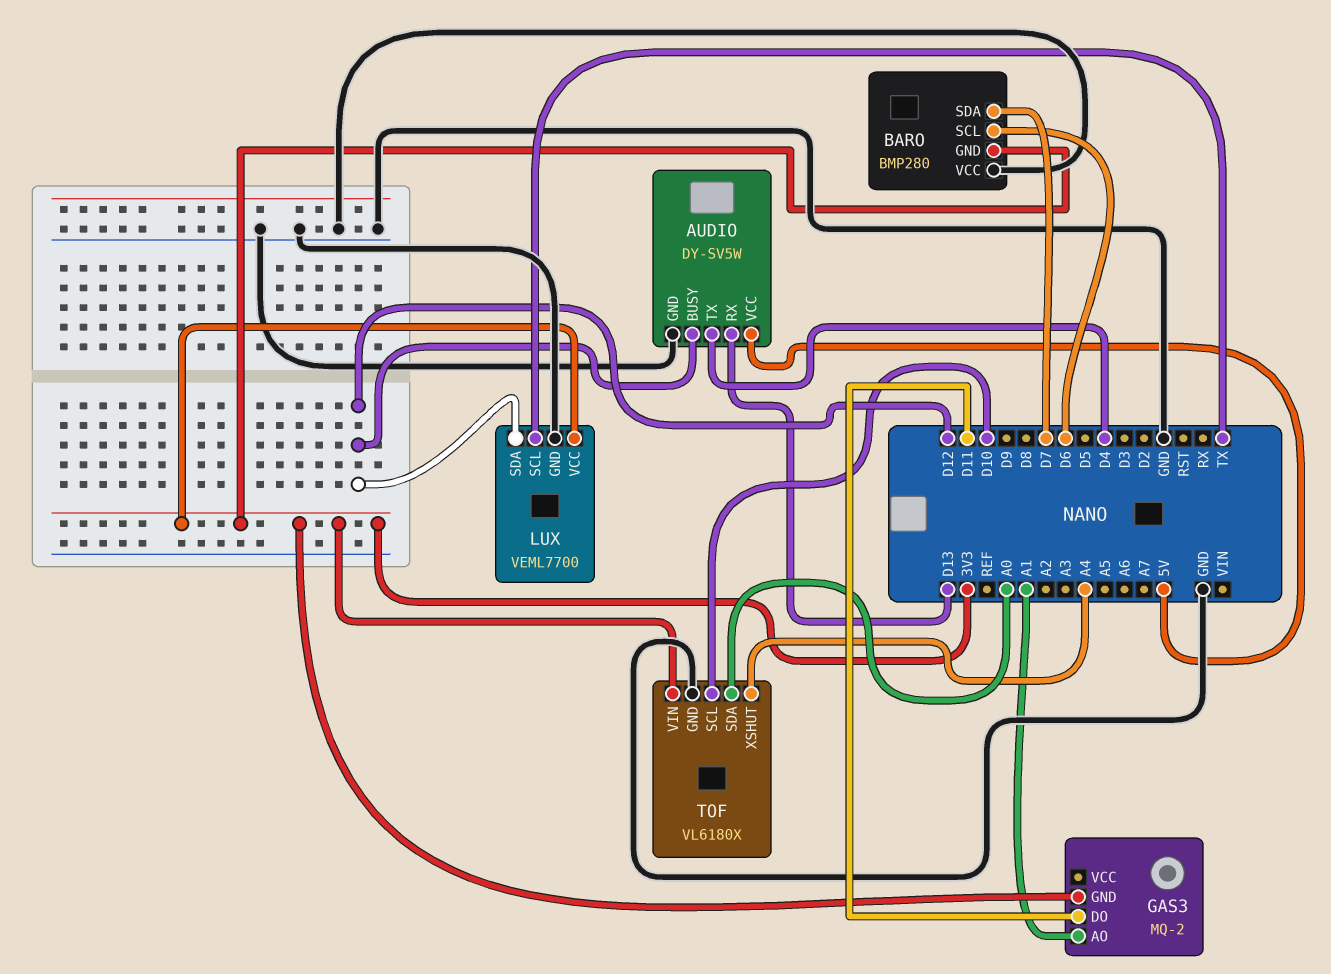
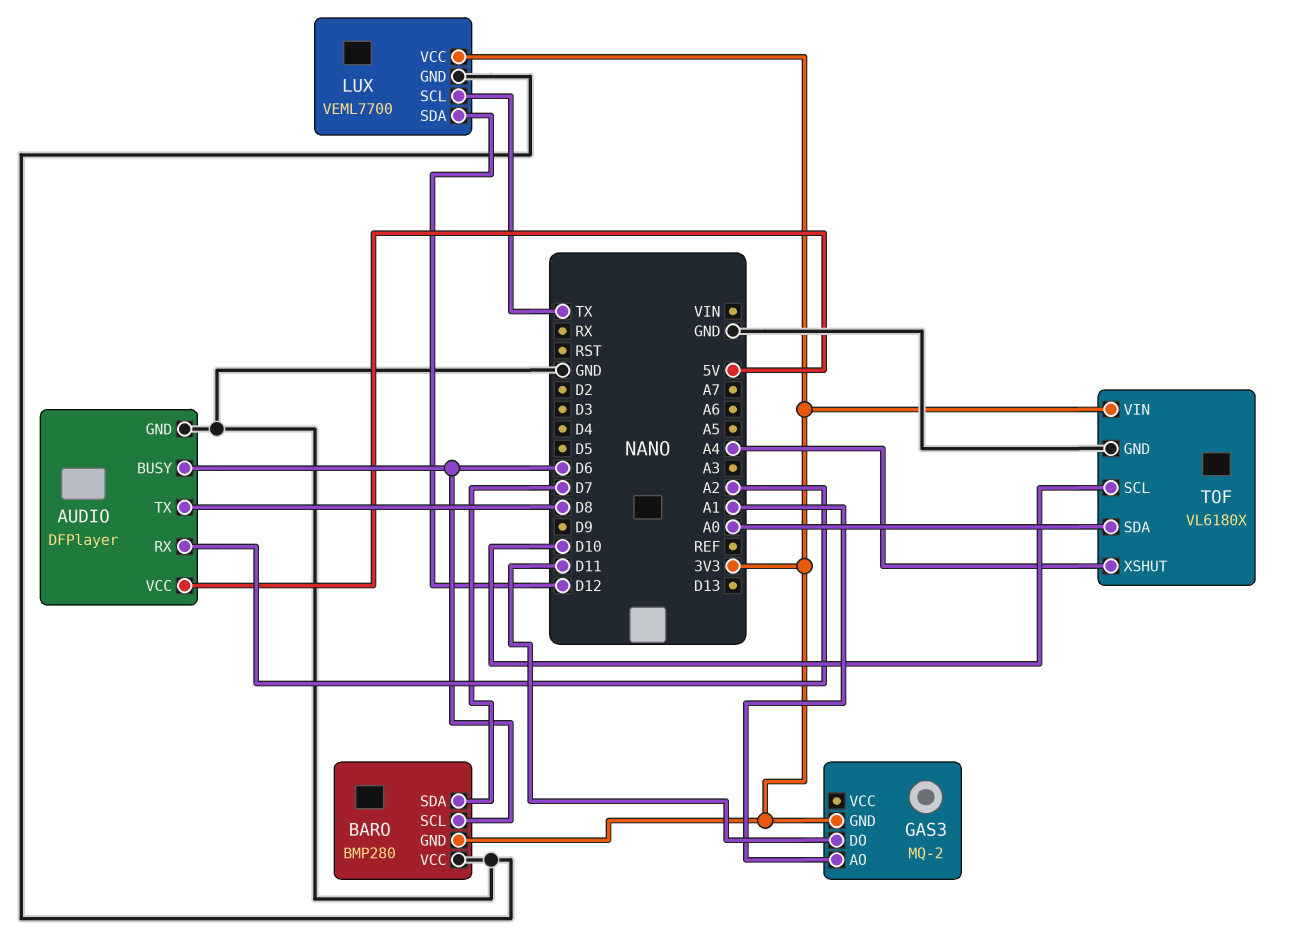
AUDIO: DY-SV5W -> DFPlayer
AUDIO pin BUSY: D12 -> D6
AUDIO pin RX: D13 -> A2
AUDIO pin TX: D4 -> D8

